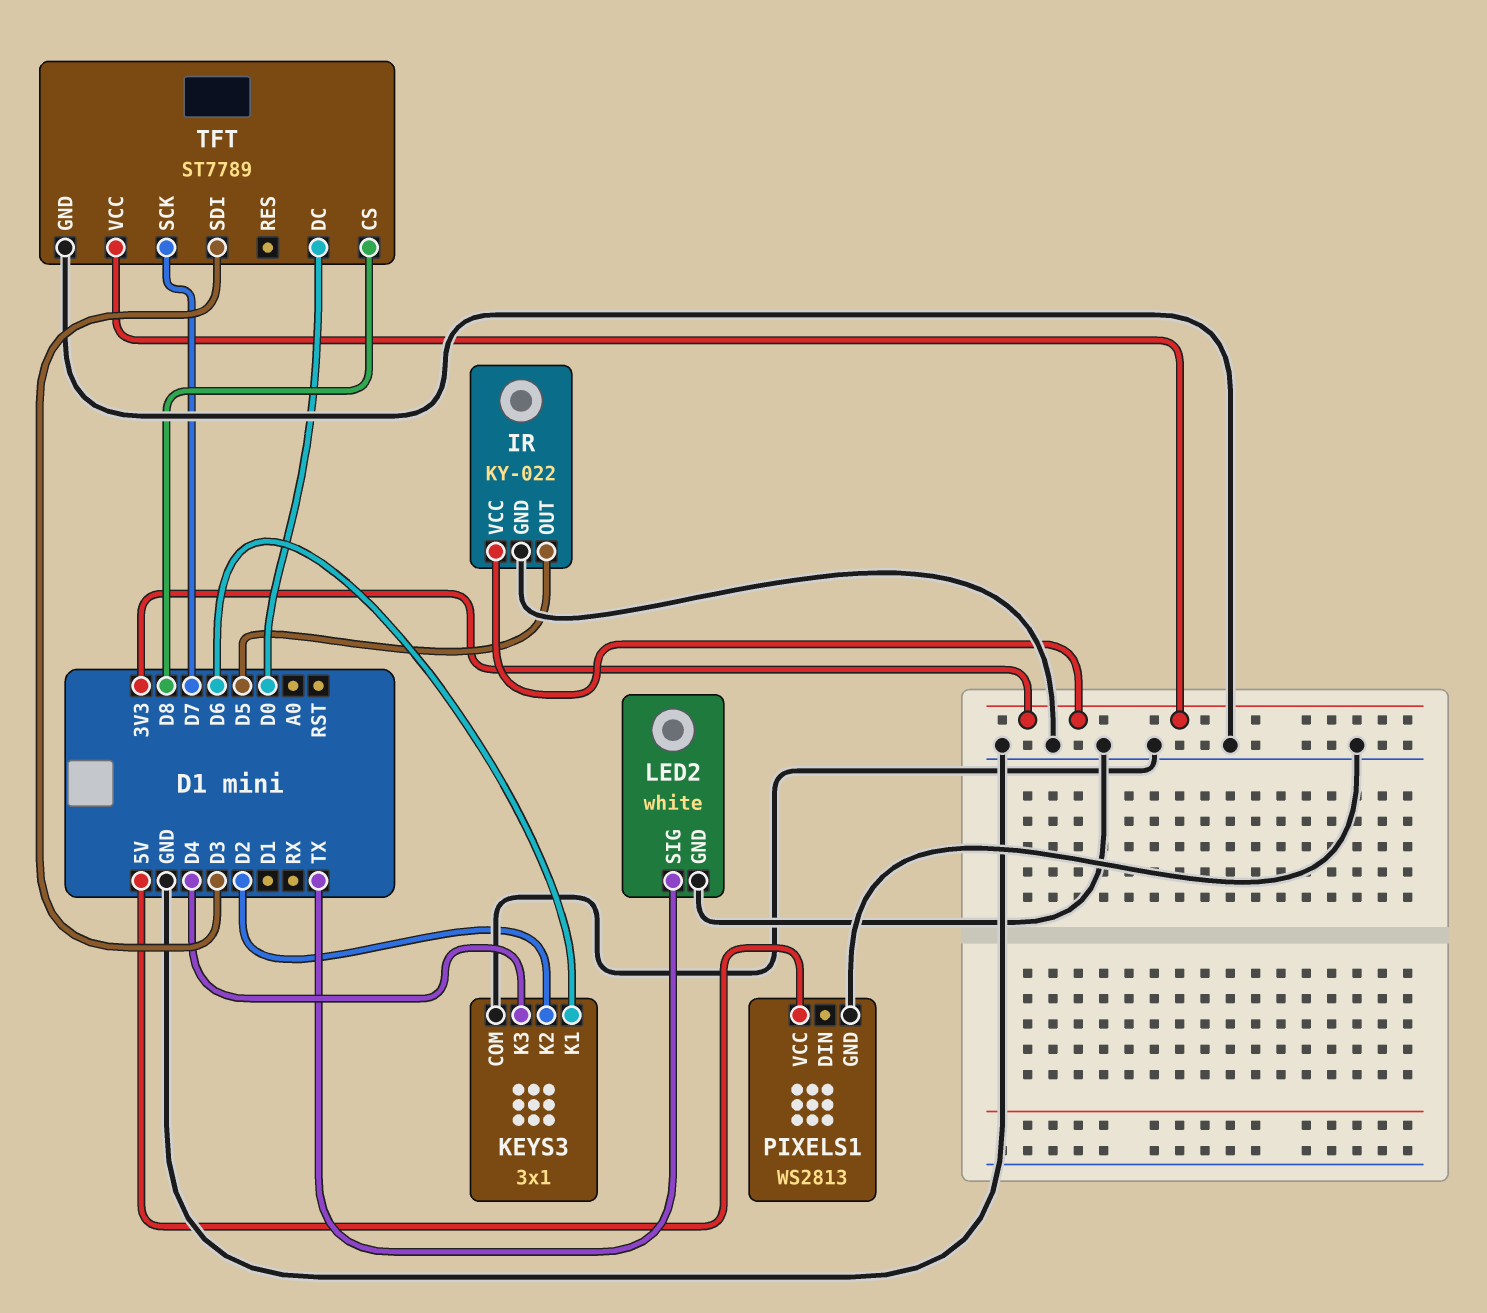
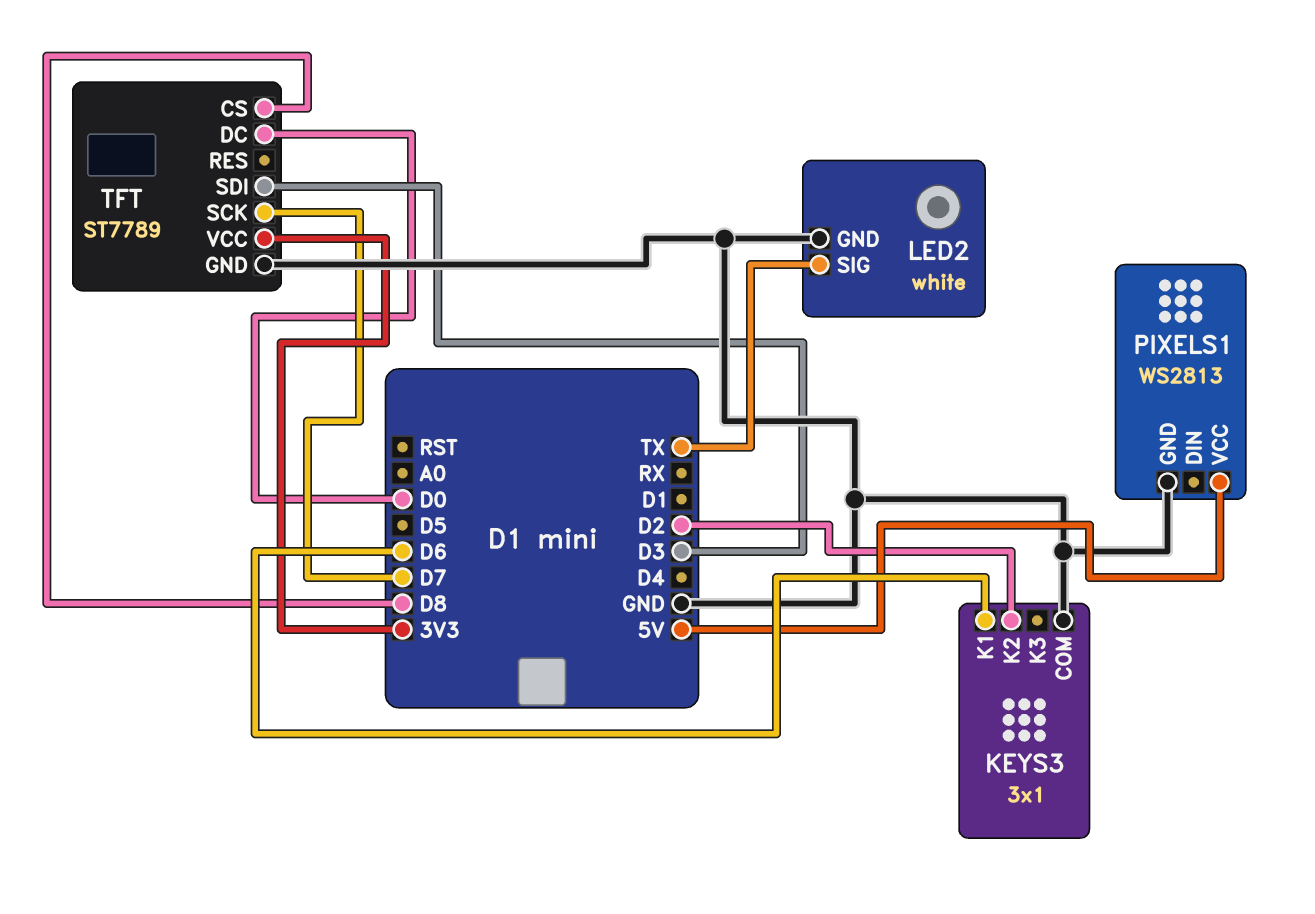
IR: KY-022 -> none
IR pin GND: GND -> none
IR pin OUT: D5 -> none
IR pin VCC: 3V3 -> none
KEYS3 pin K3: D4 -> none

